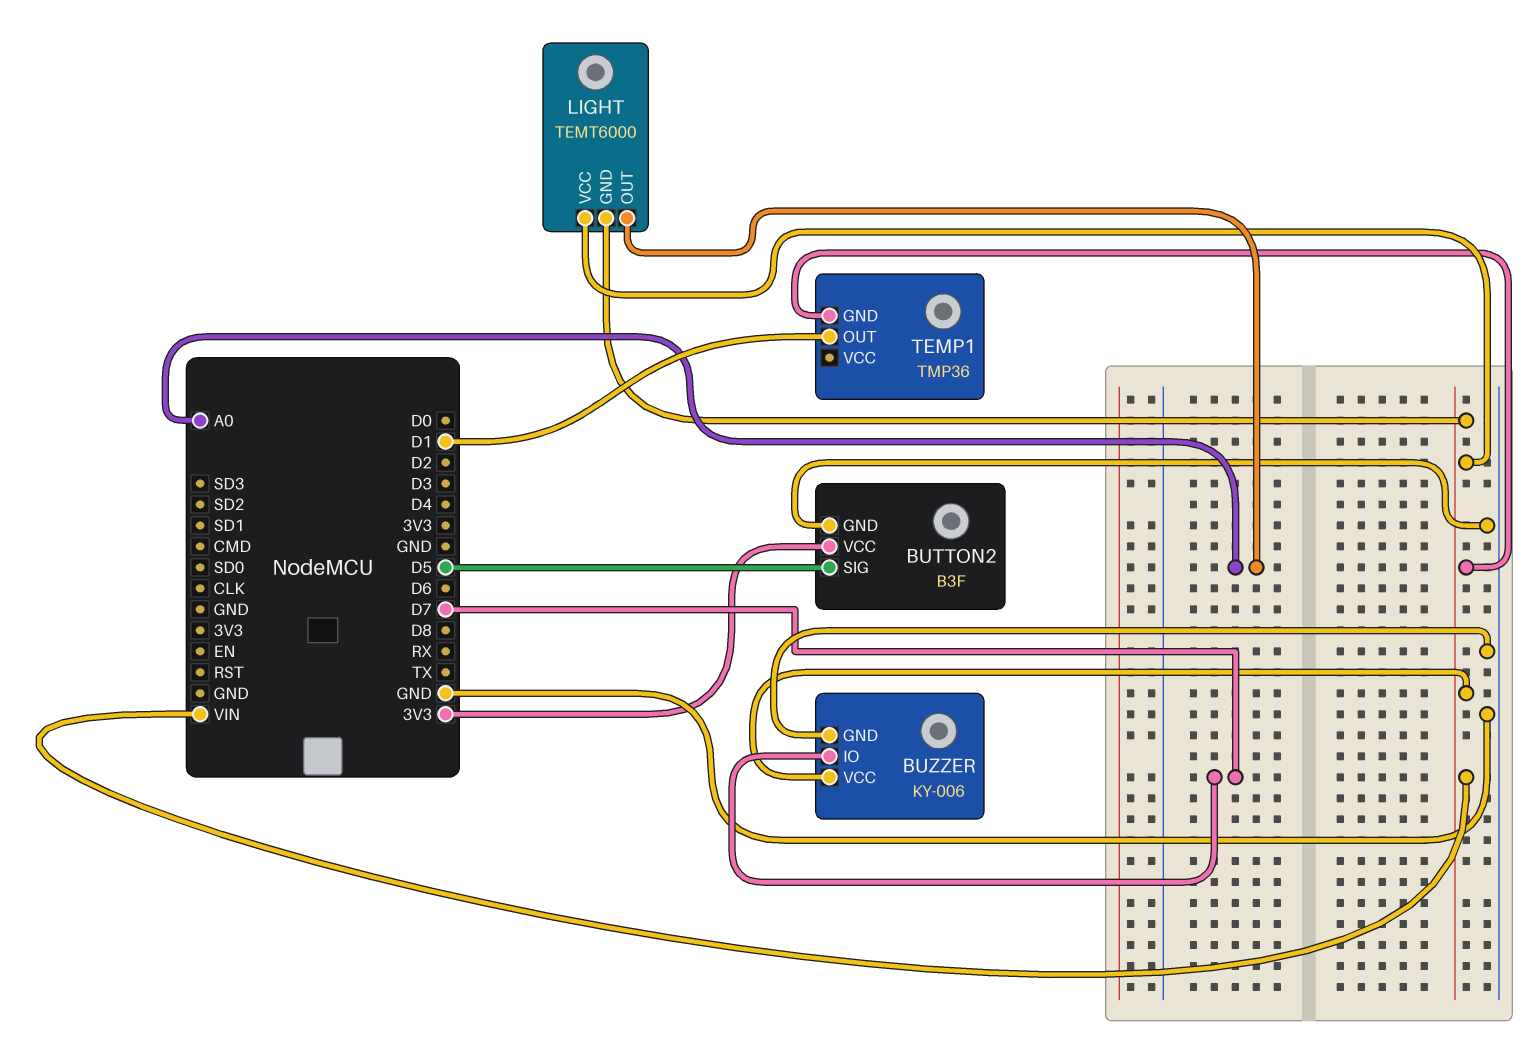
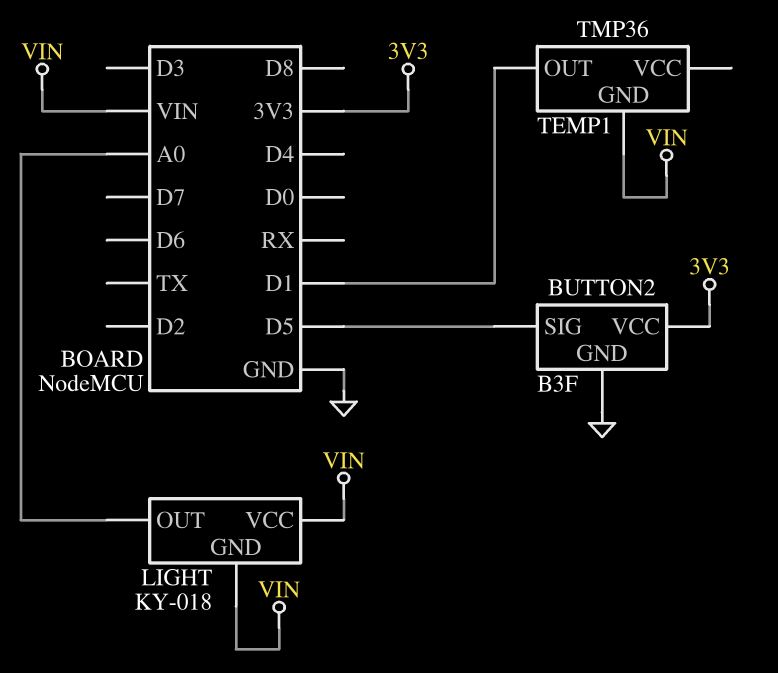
BUZZER: KY-006 -> none
BUZZER pin GND: GND -> none
BUZZER pin IO: D7 -> none
BUZZER pin VCC: VIN -> none
LIGHT: TEMT6000 -> KY-018

